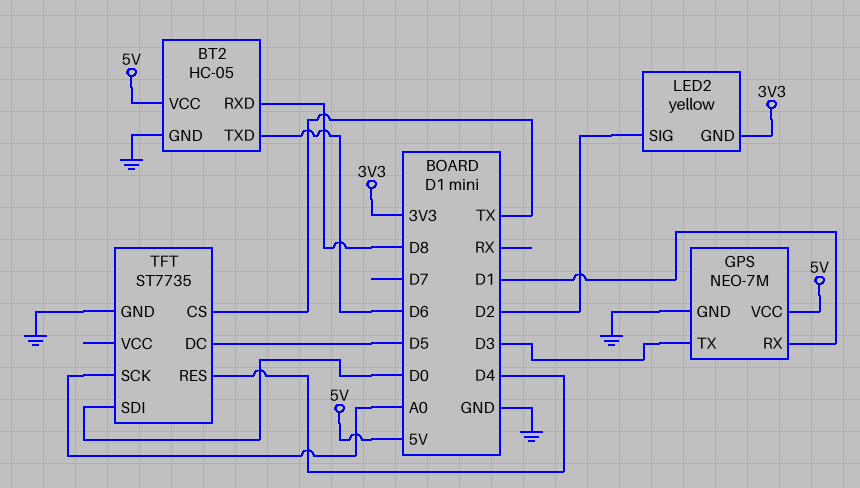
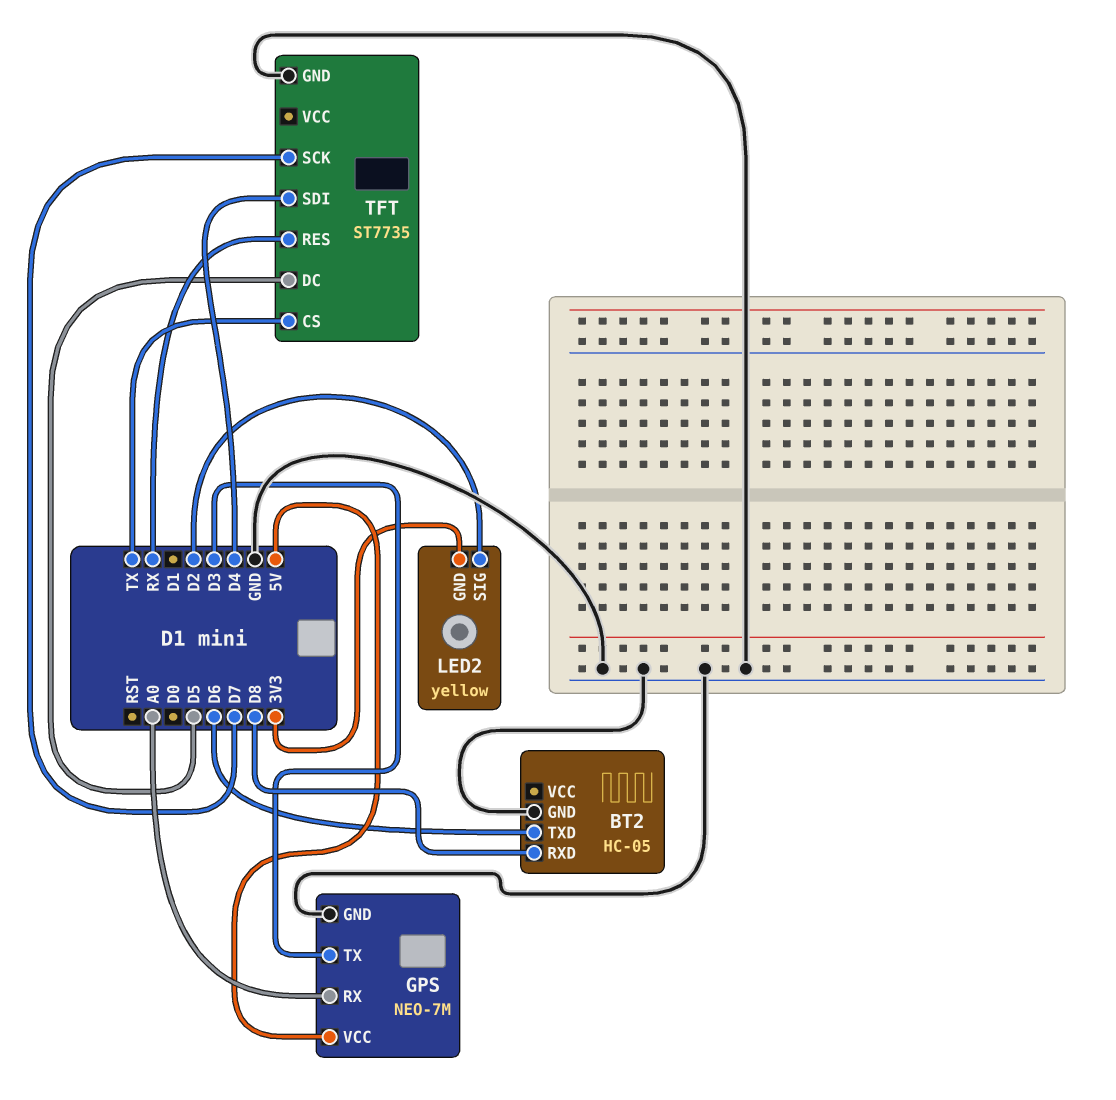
BT2 pin VCC: 5V -> none
GPS pin RX: D1 -> A0
TFT pin RES: D4 -> RX
TFT pin SCK: A0 -> D7
TFT pin SDI: D0 -> D4

